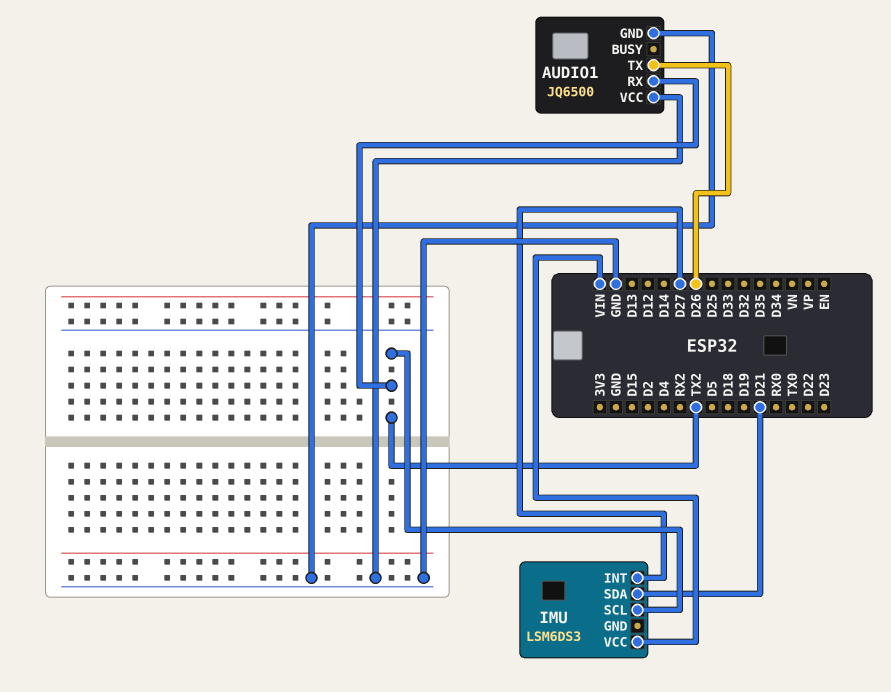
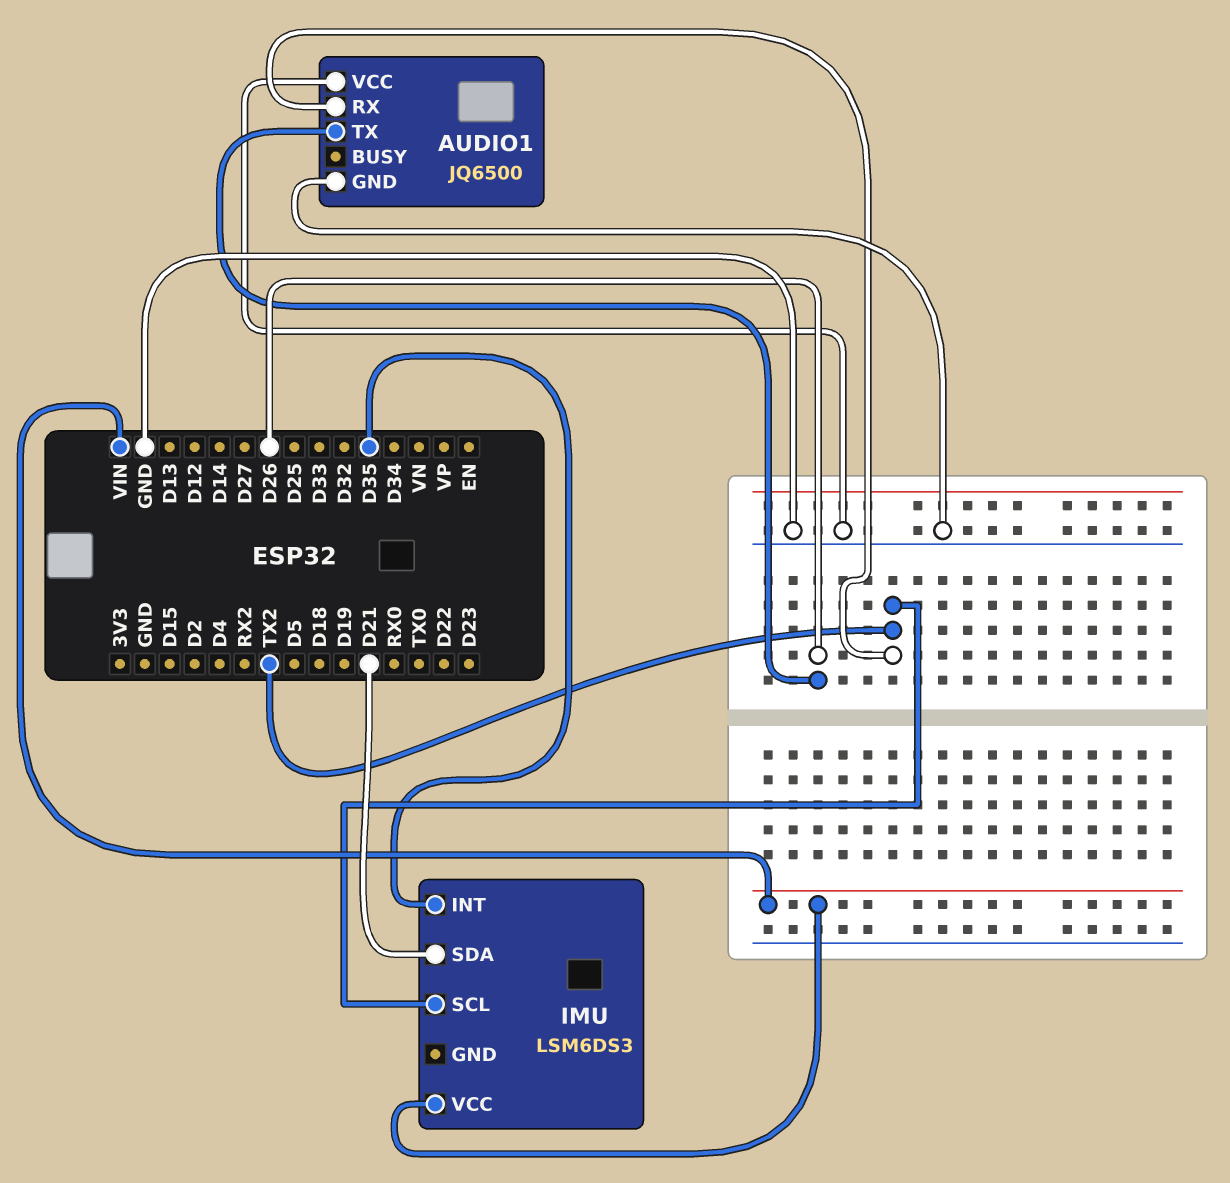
IMU pin INT: D27 -> D35

